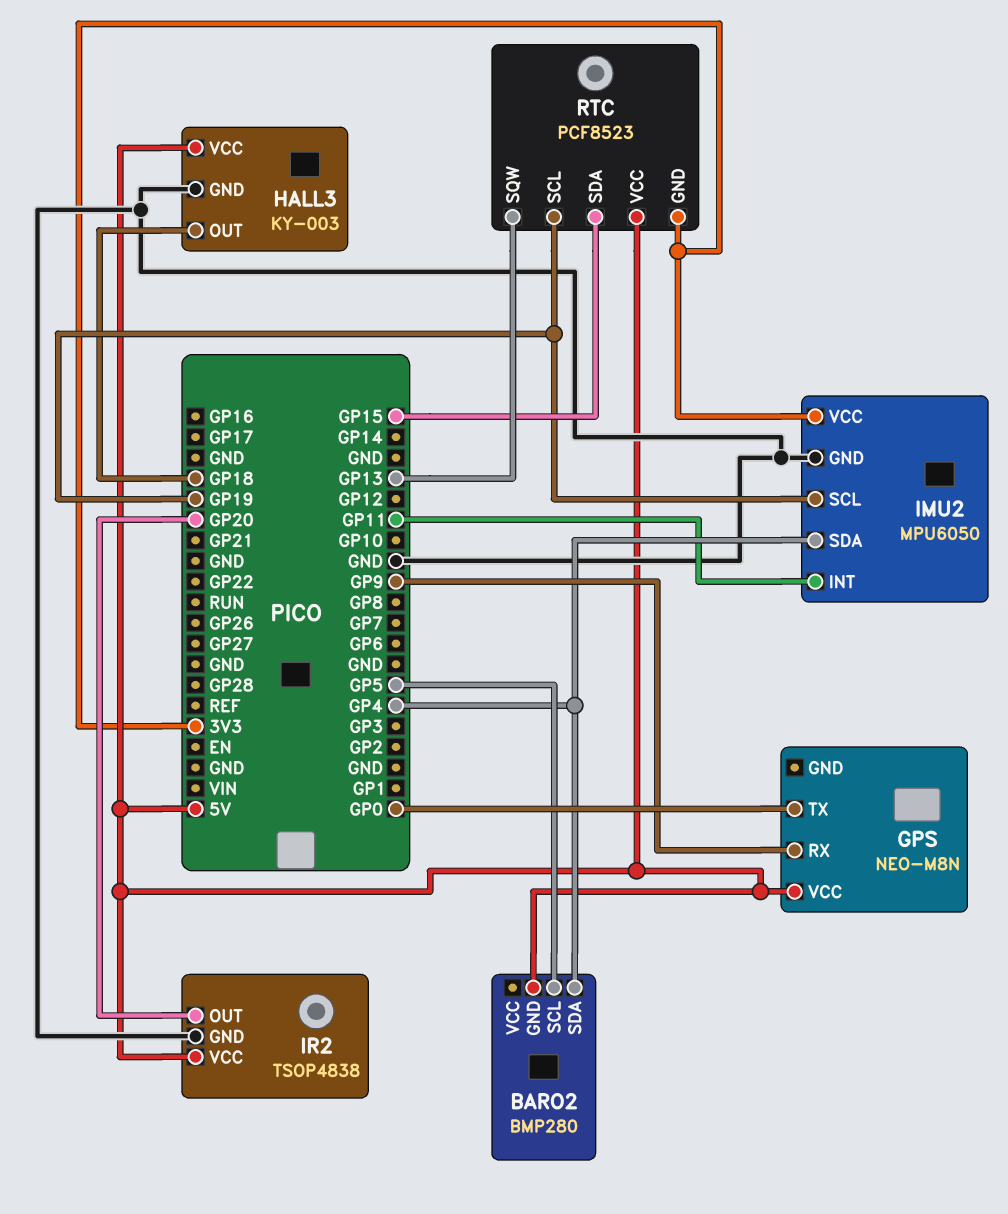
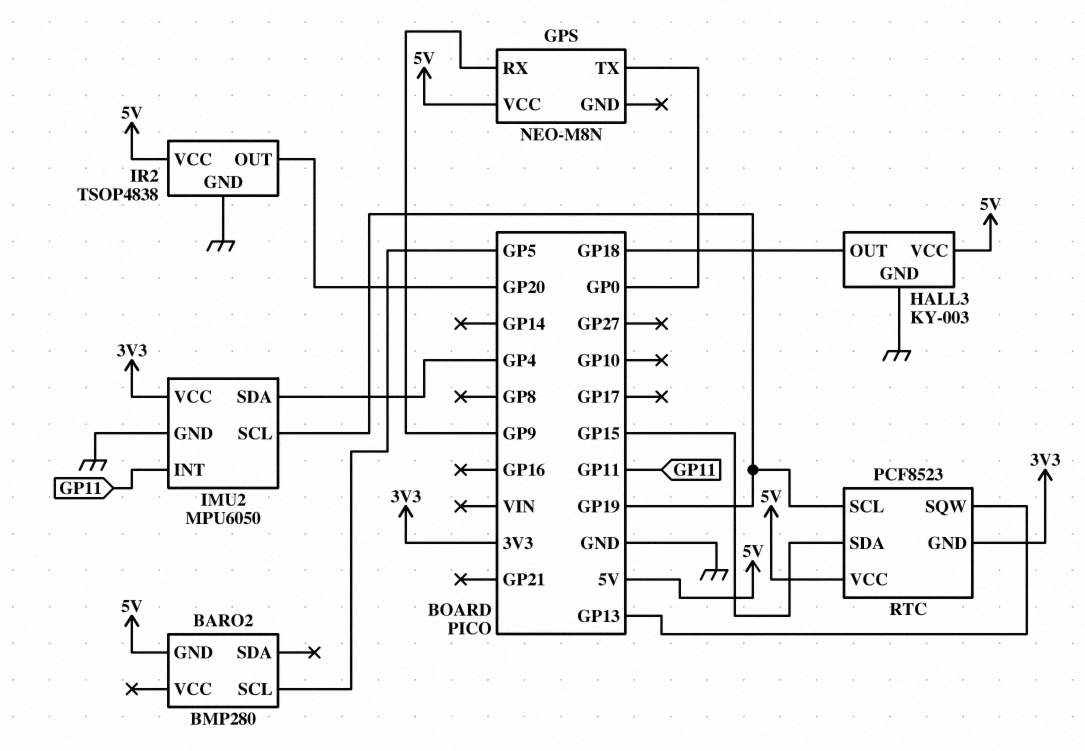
BARO2 pin SDA: GP4 -> none

